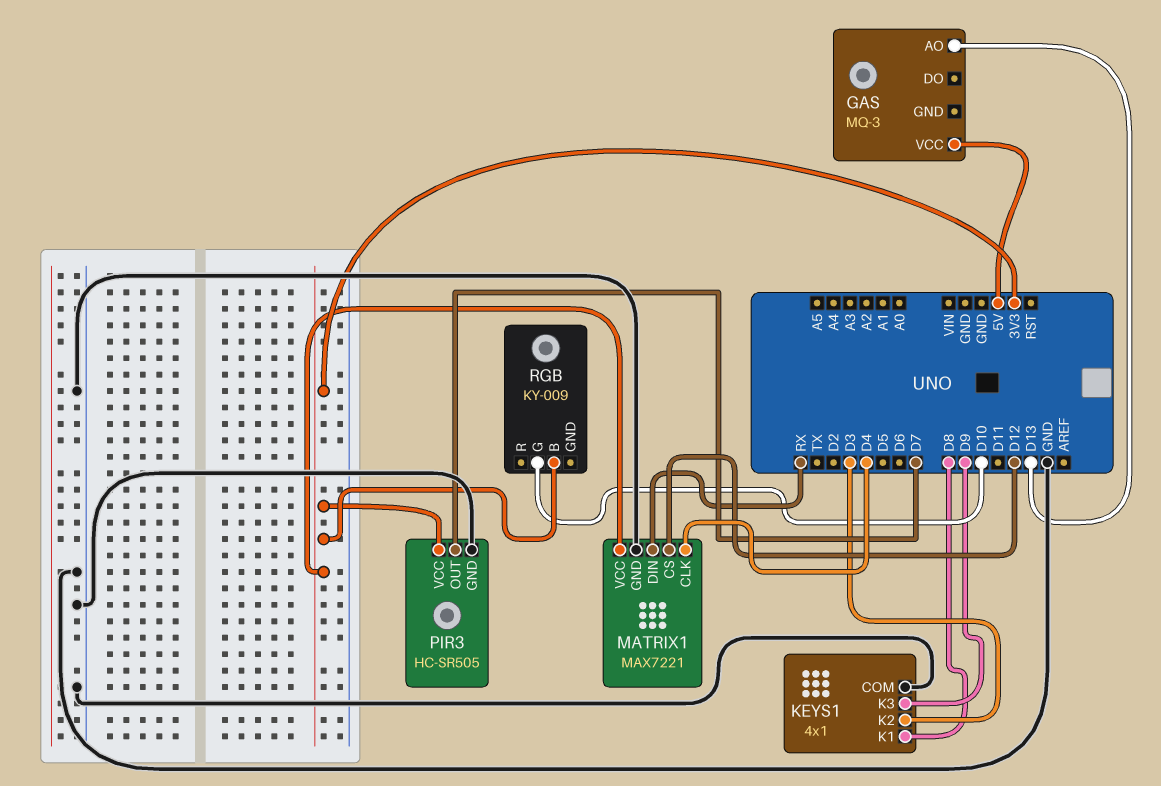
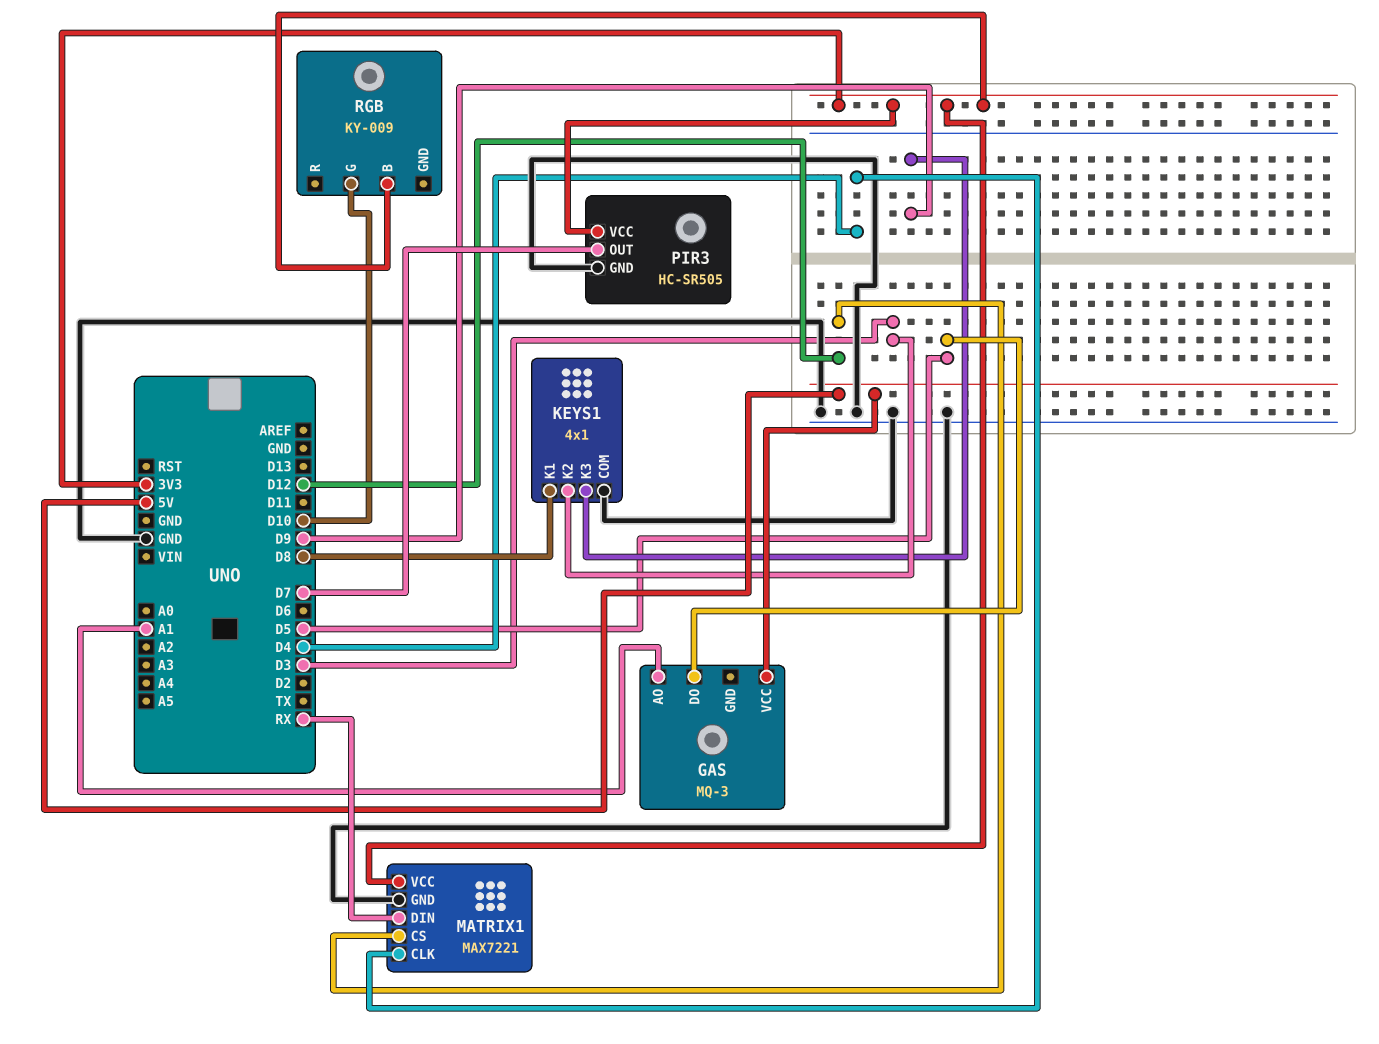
GAS pin AO: D13 -> A1
GAS pin DO: none -> D5

